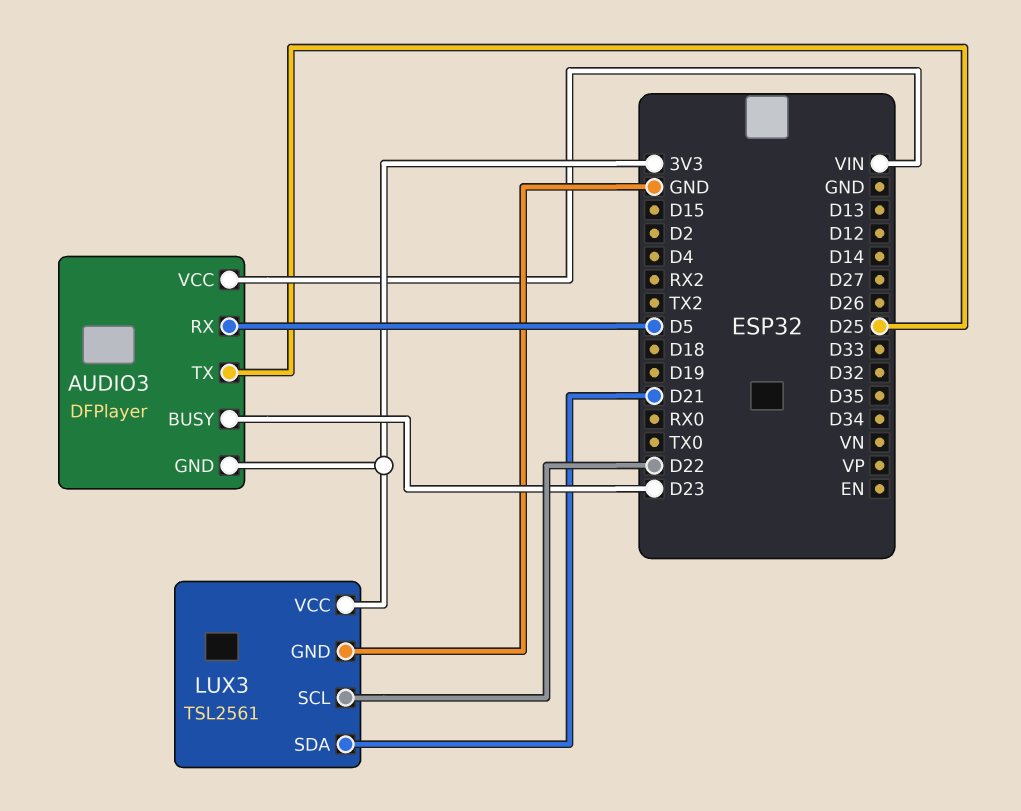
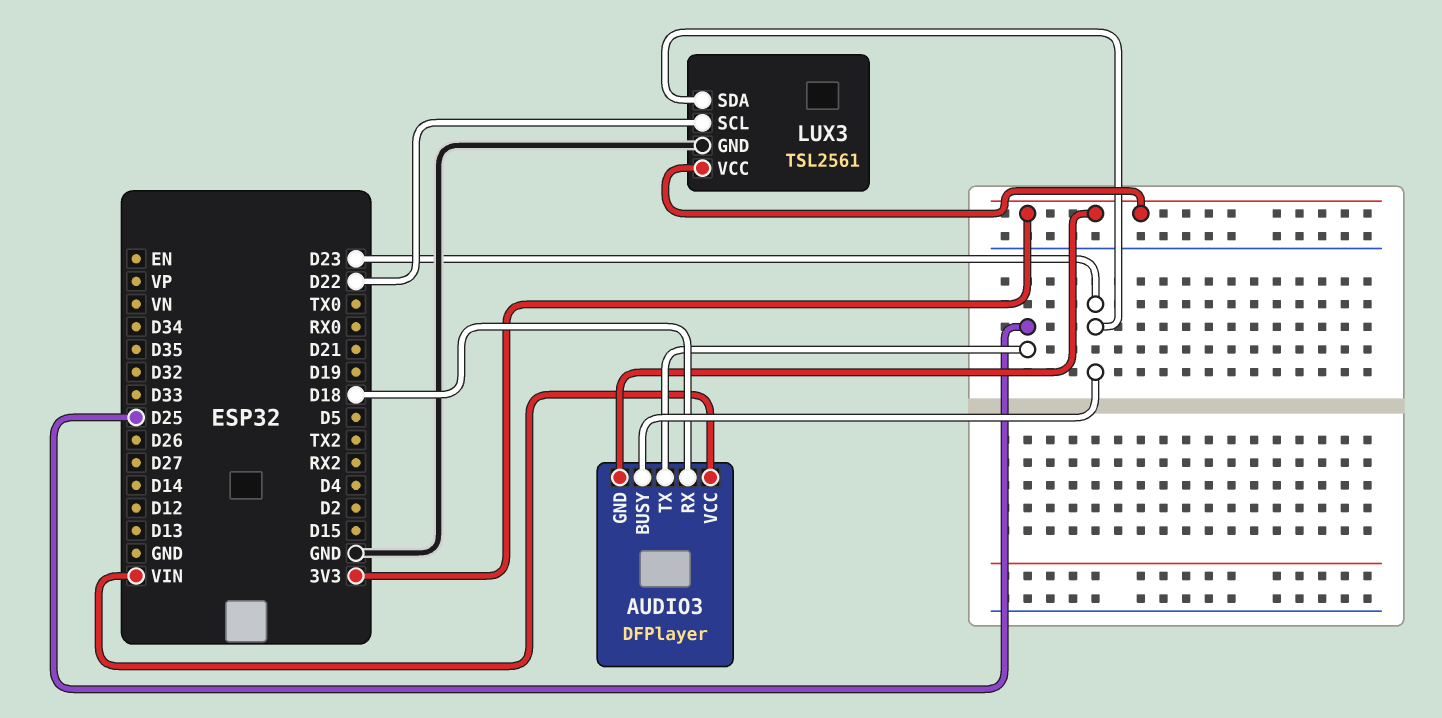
AUDIO3 pin RX: D5 -> D18
LUX3 pin SDA: D21 -> D23

